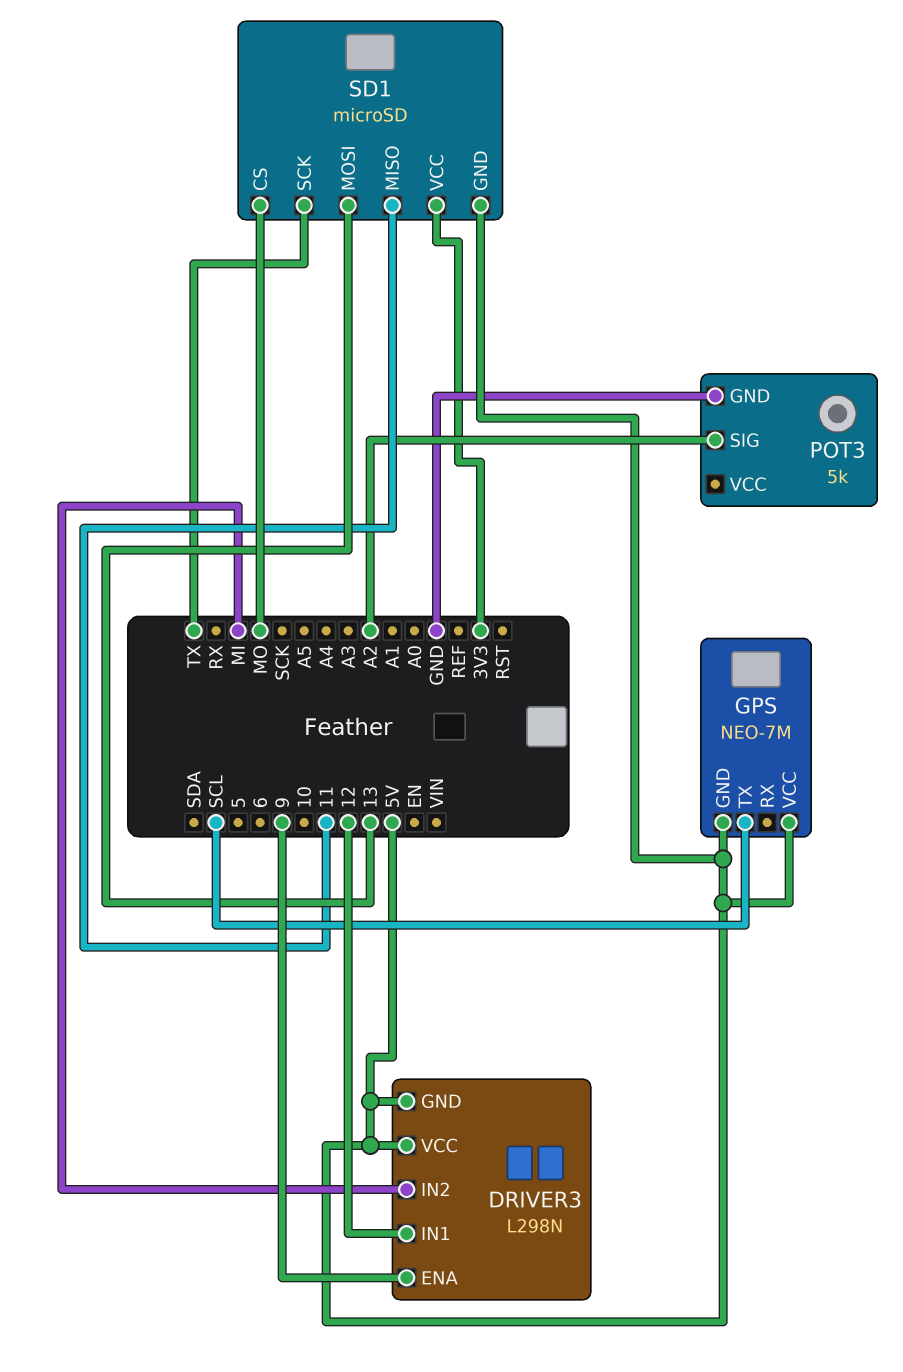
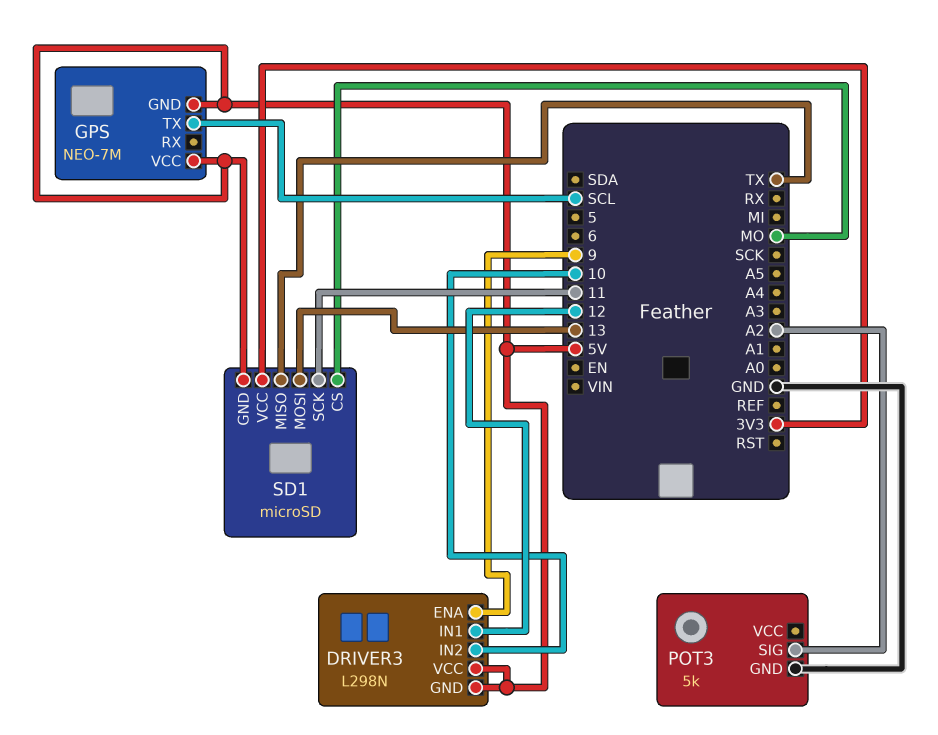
DRIVER3 pin IN2: MI -> 10
SD1 pin MISO: 11 -> TX
SD1 pin SCK: TX -> 11

